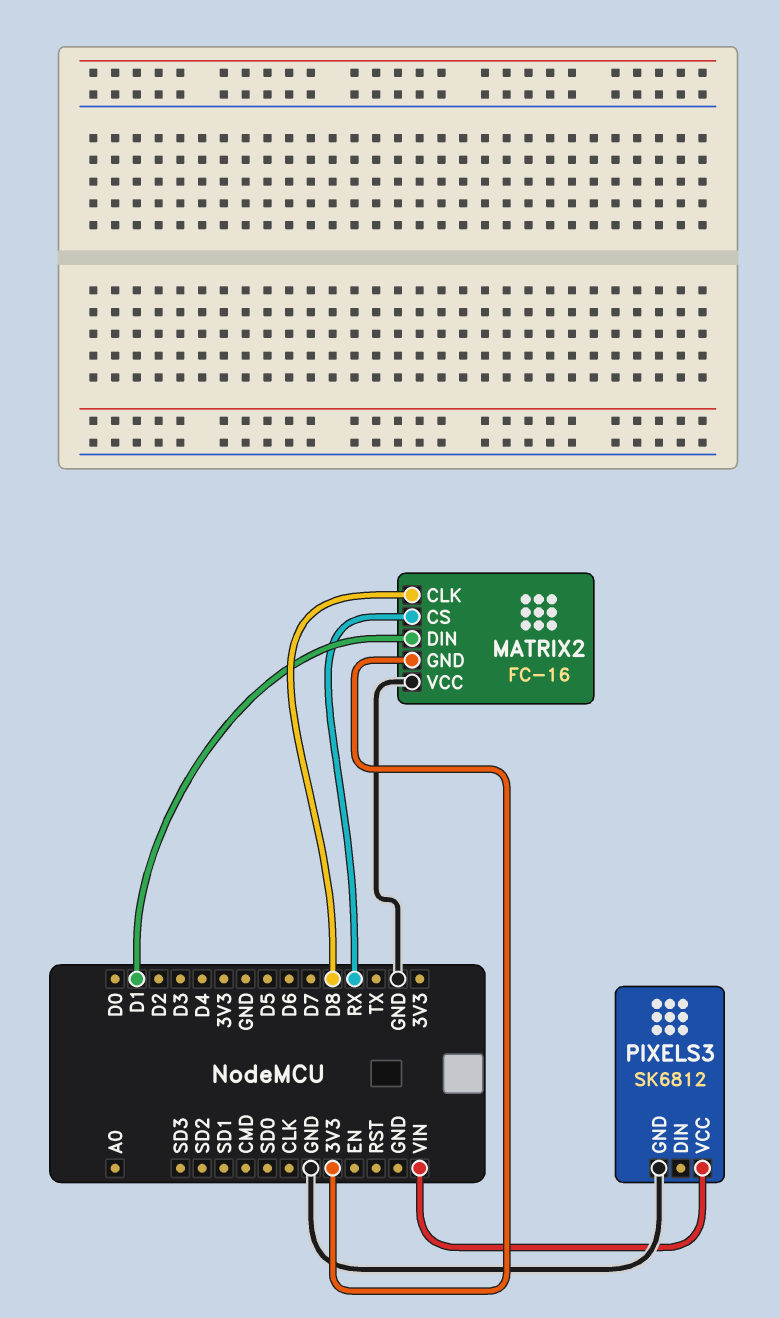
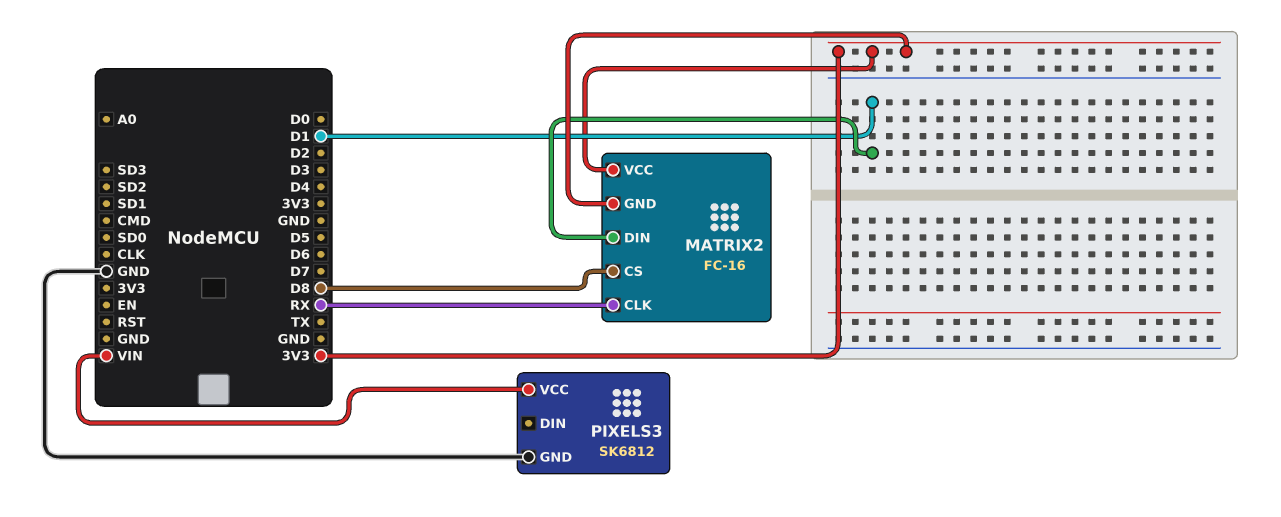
MATRIX2 pin CLK: D8 -> RX
MATRIX2 pin CS: RX -> D8
MATRIX2 pin VCC: GND -> 3V3

